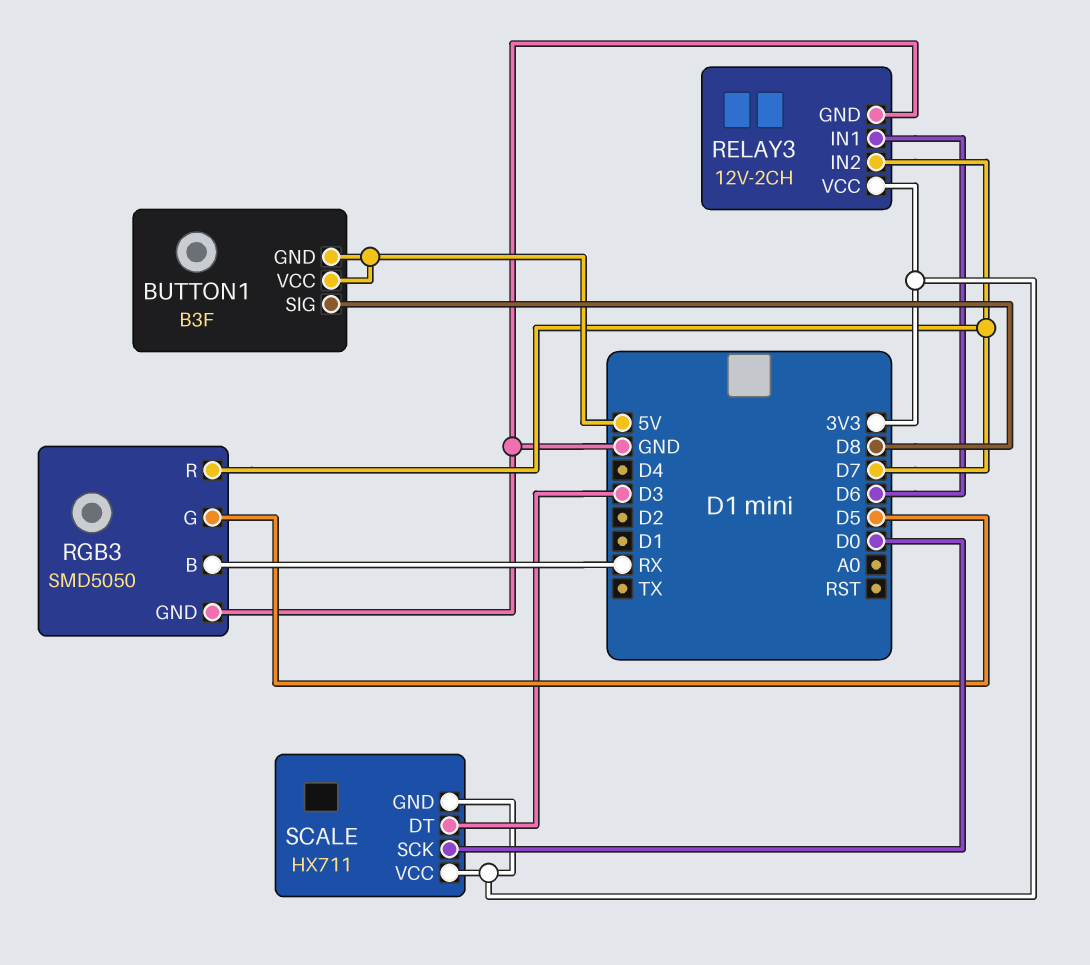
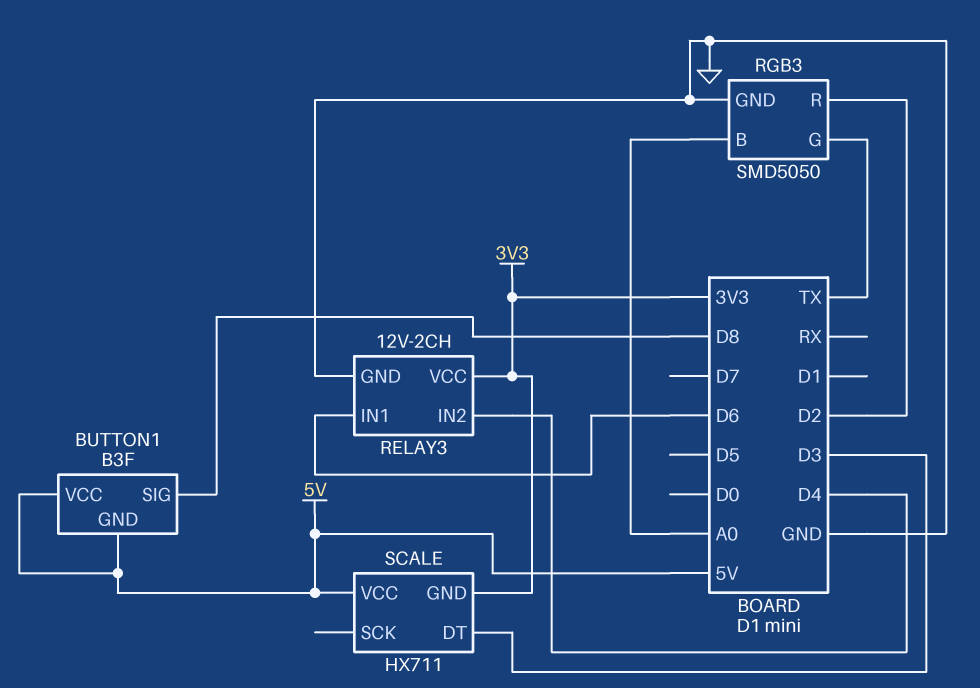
RELAY3 pin IN2: D7 -> D4
RGB3 pin B: RX -> A0
RGB3 pin G: D5 -> TX
RGB3 pin R: D7 -> D2
SCALE pin SCK: D0 -> none
SCALE pin VCC: 3V3 -> 5V

